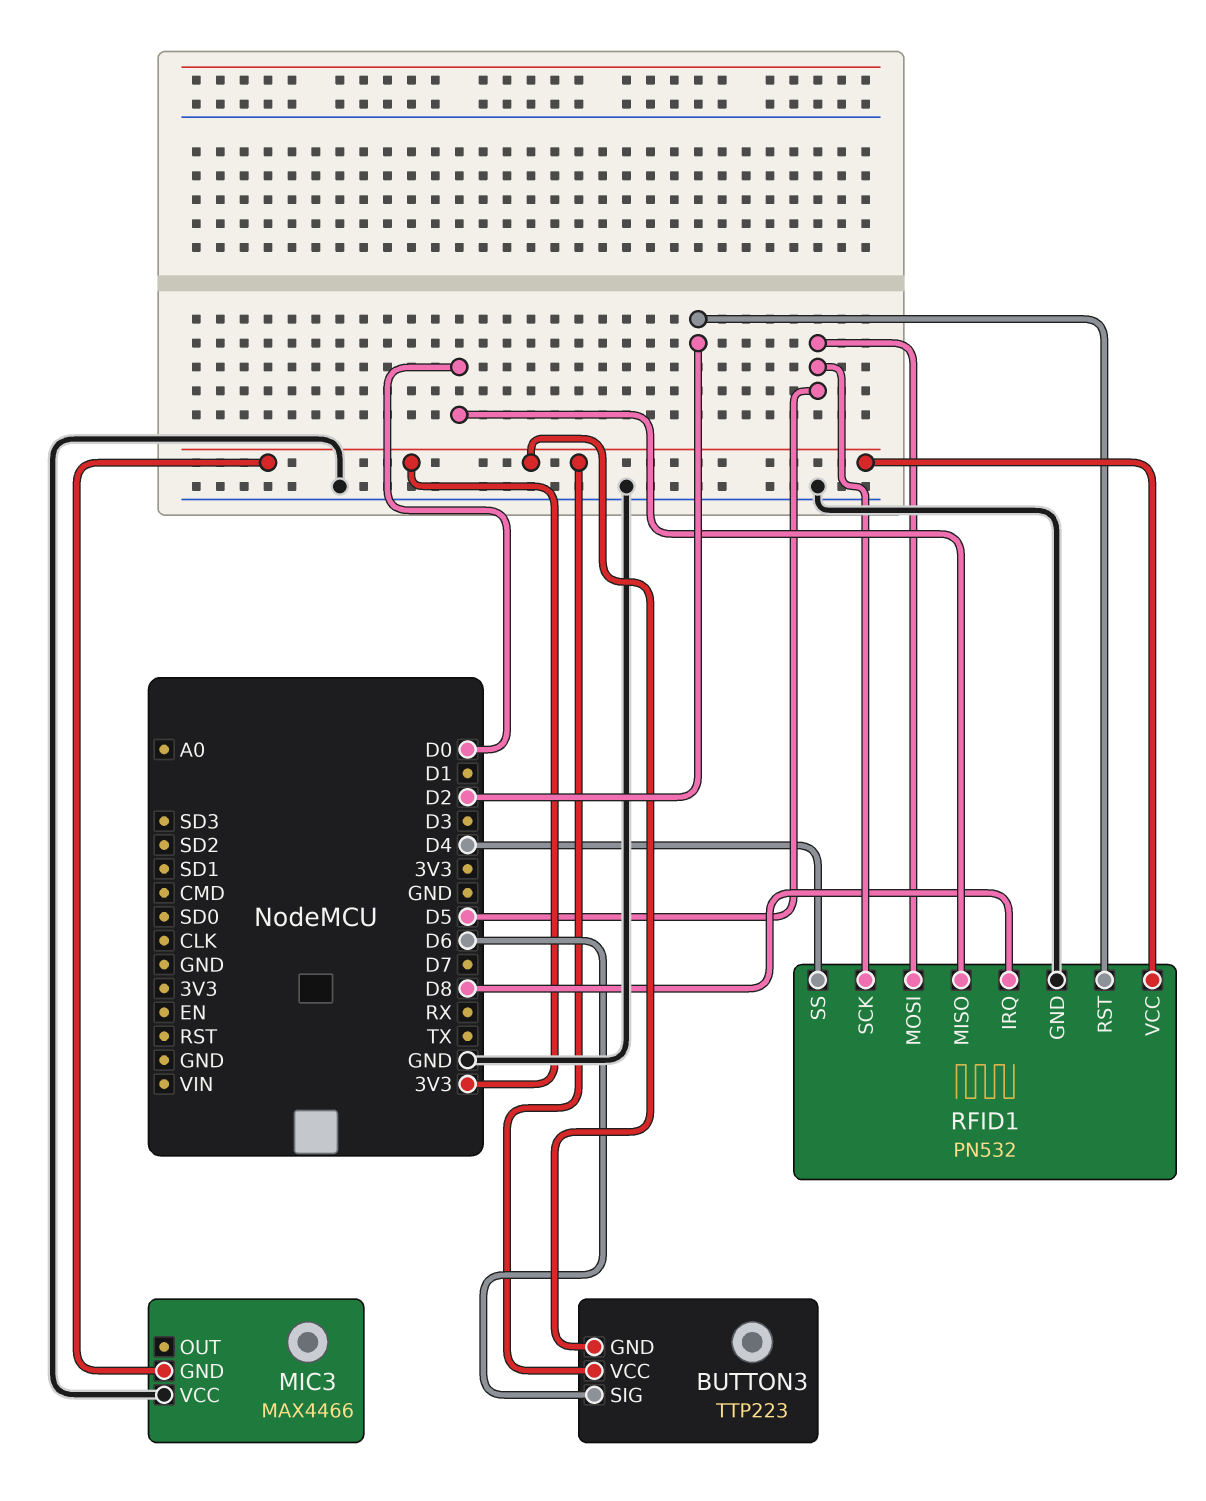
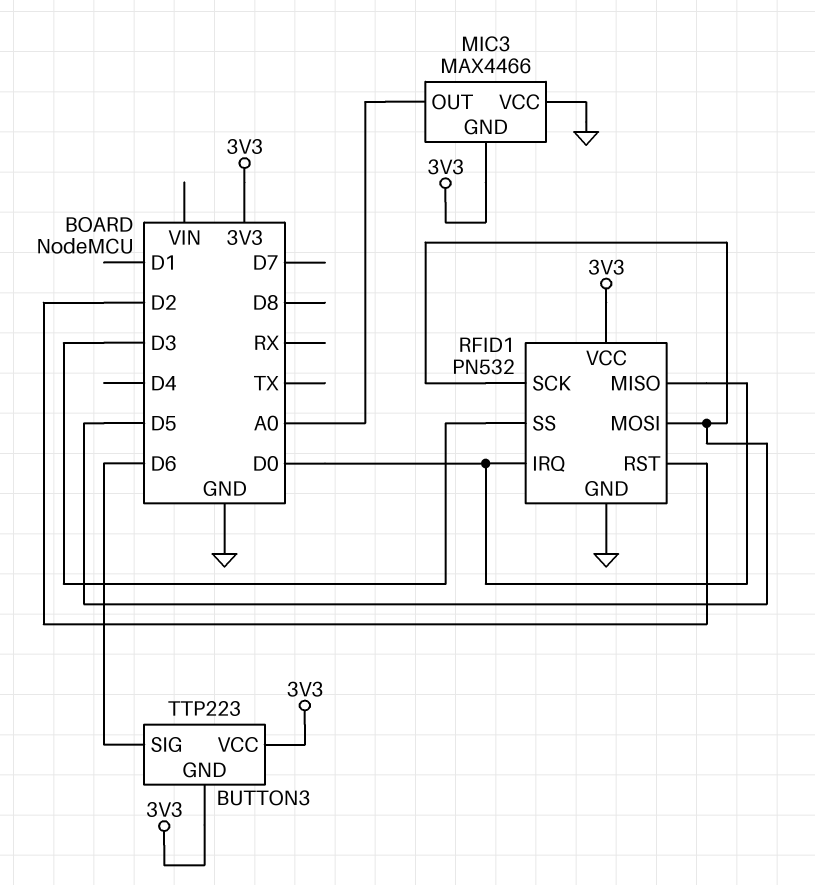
MIC3 pin OUT: none -> A0
RFID1 pin IRQ: D8 -> D0
RFID1 pin SS: D4 -> D3

